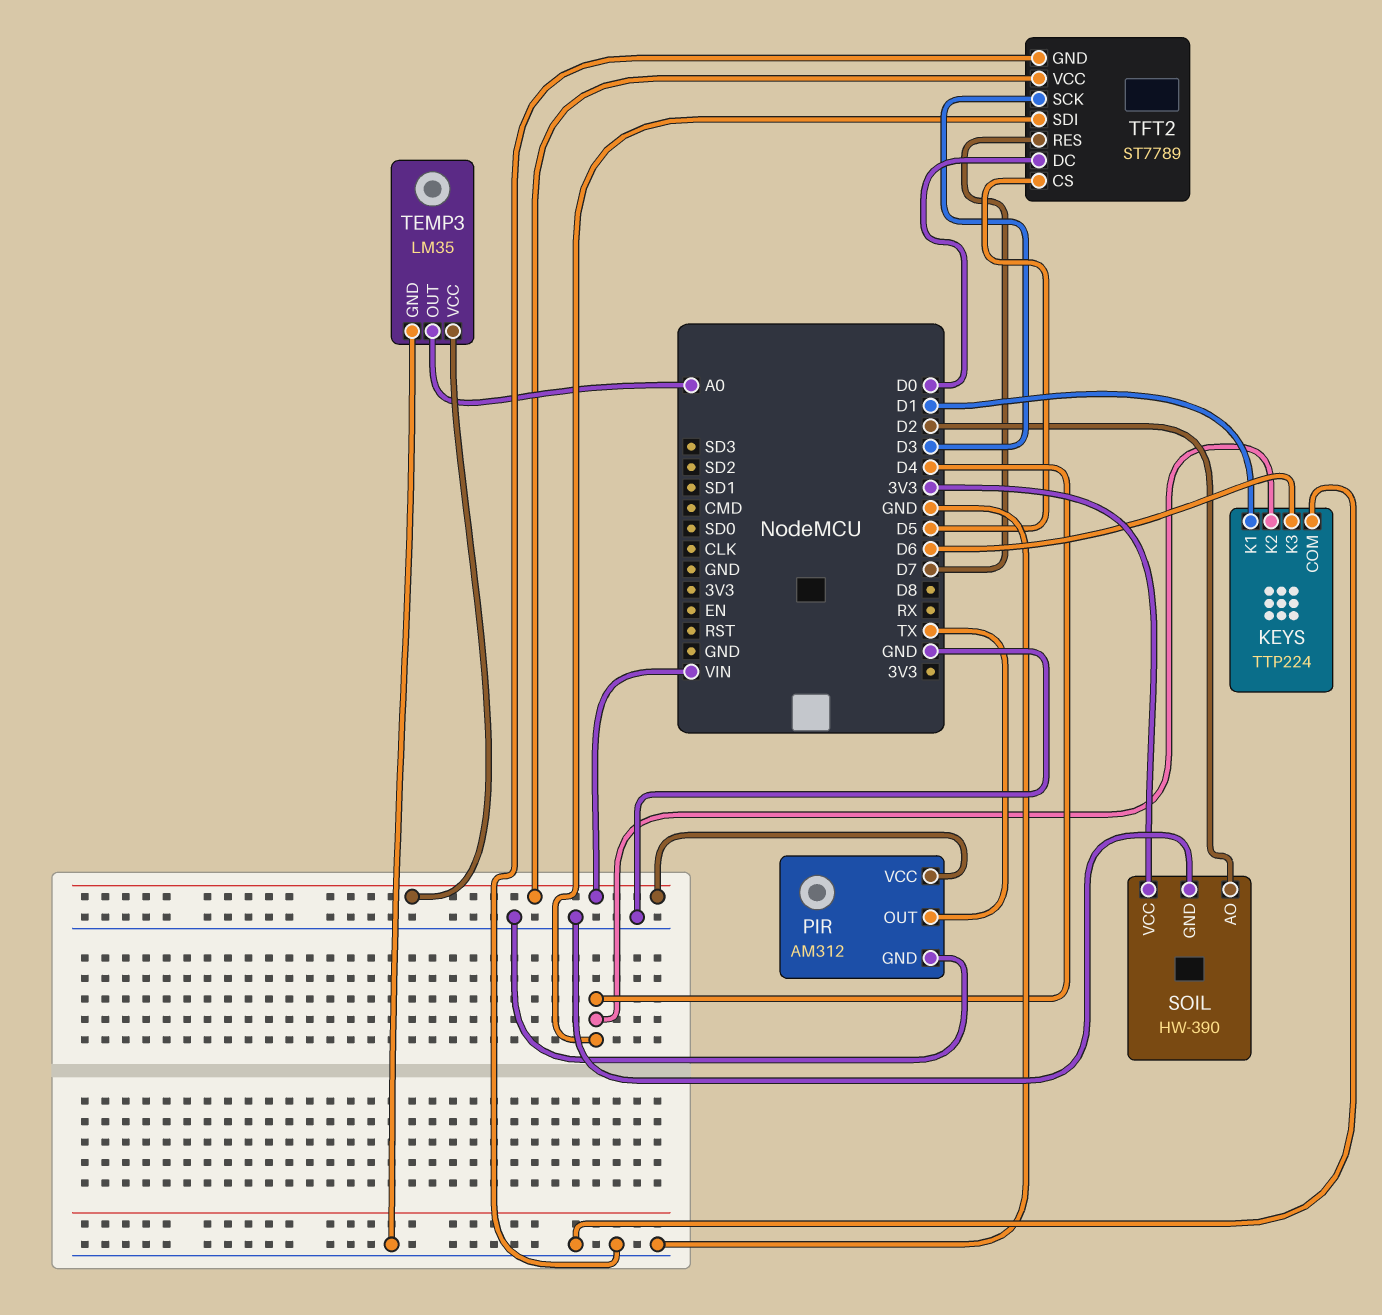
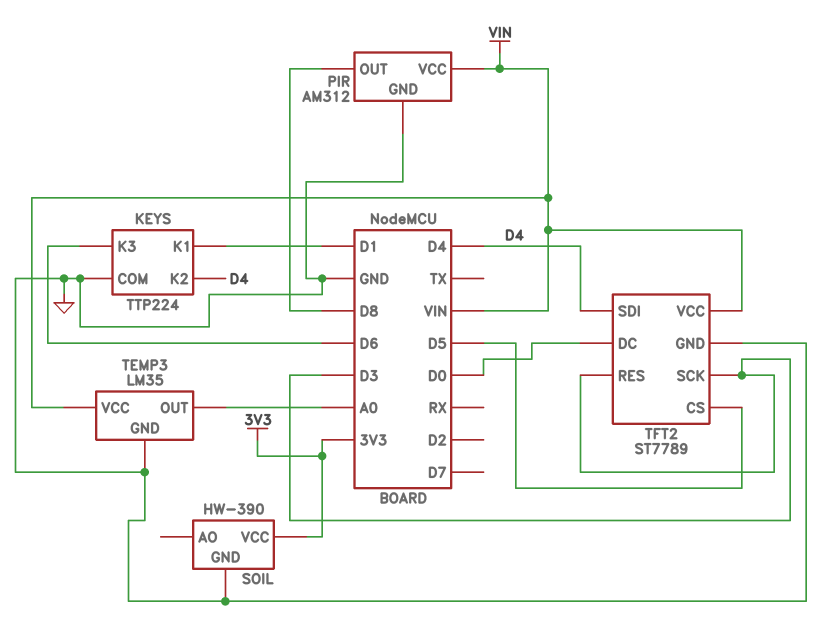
PIR pin OUT: TX -> D8
SOIL pin AO: D2 -> none
TFT2 pin RES: D7 -> D3

